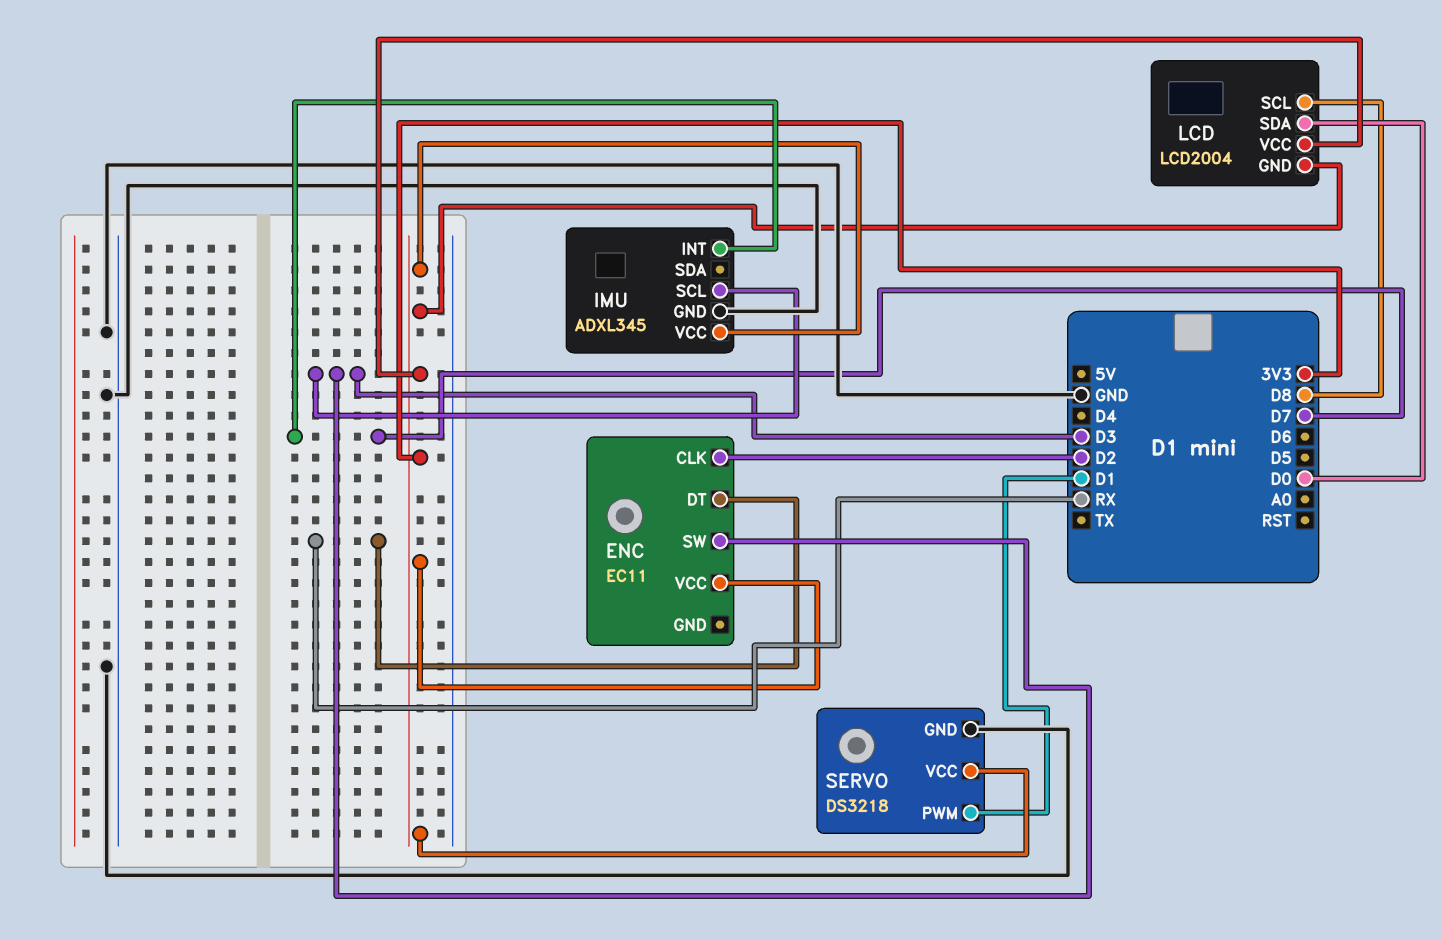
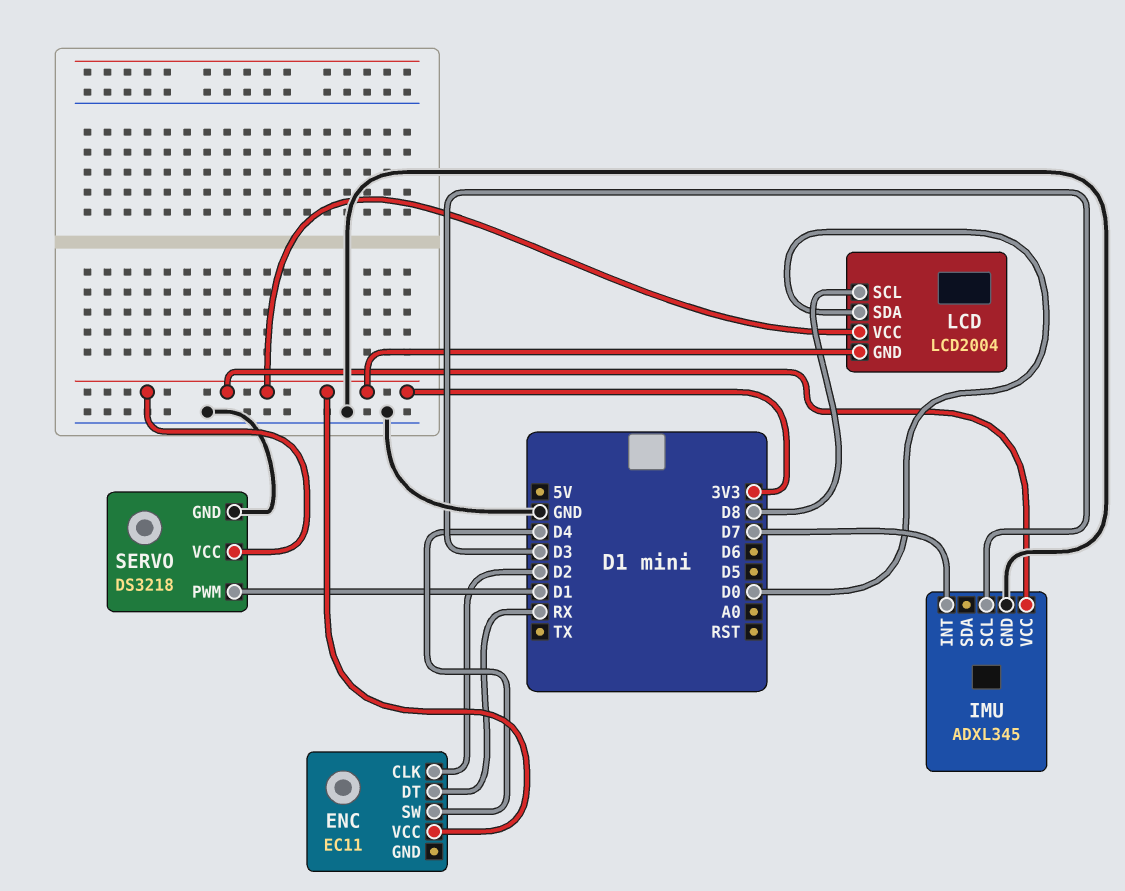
ENC pin SW: D3 -> D4

